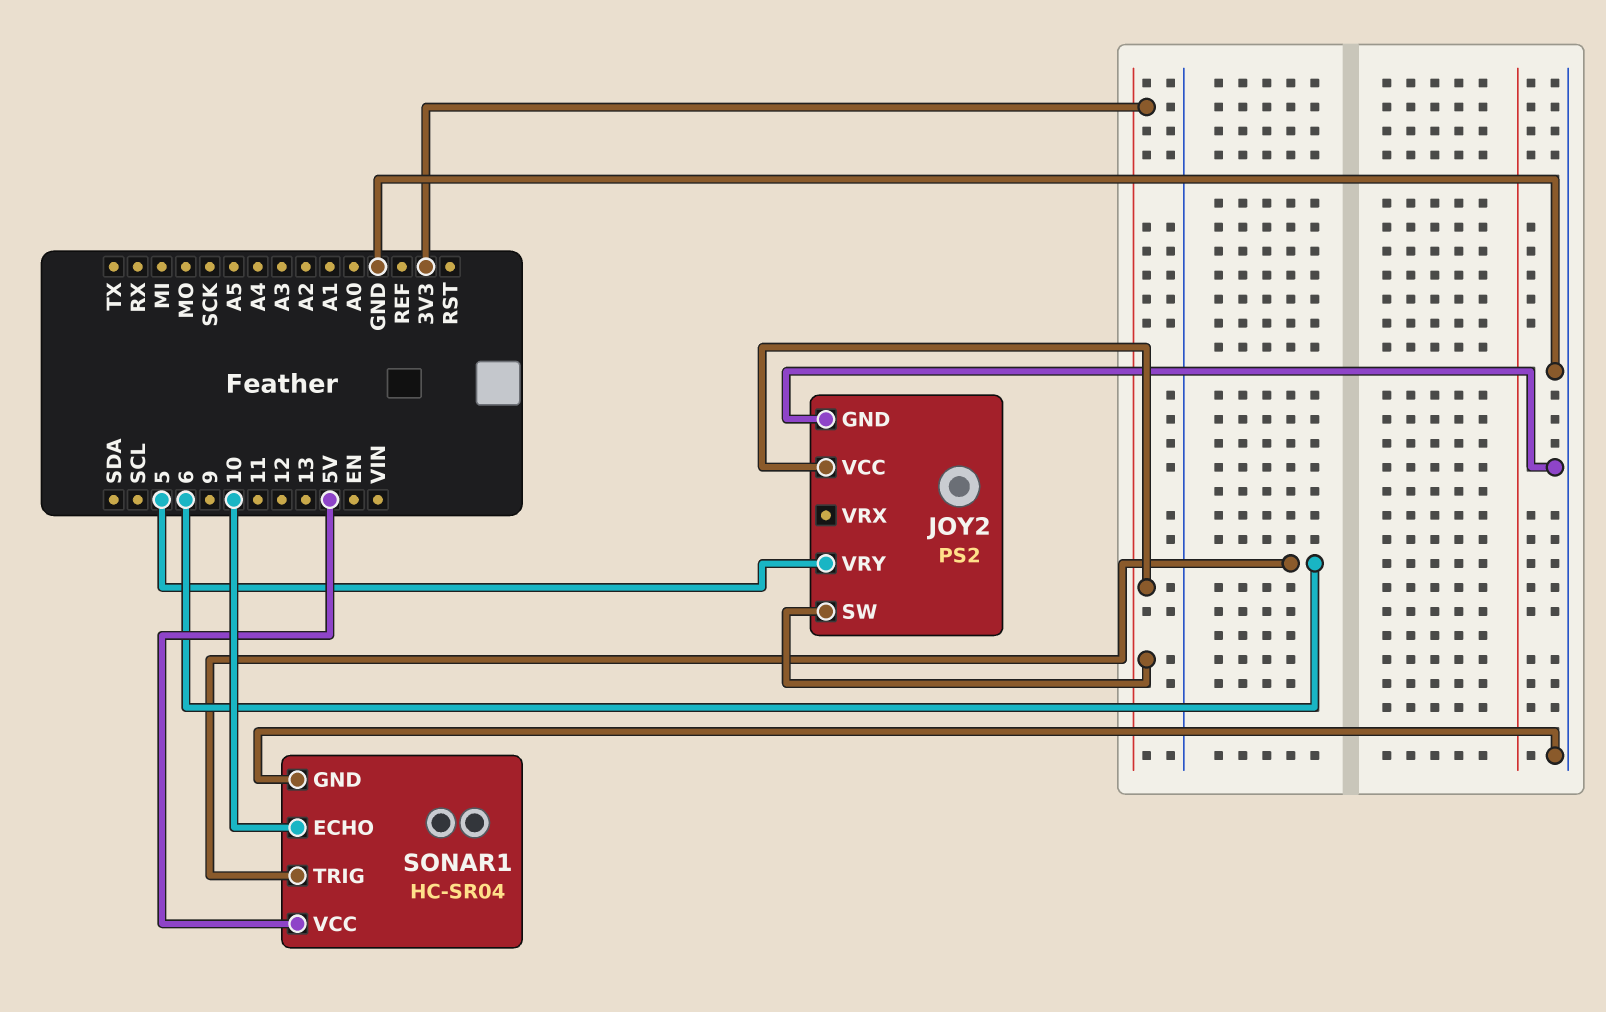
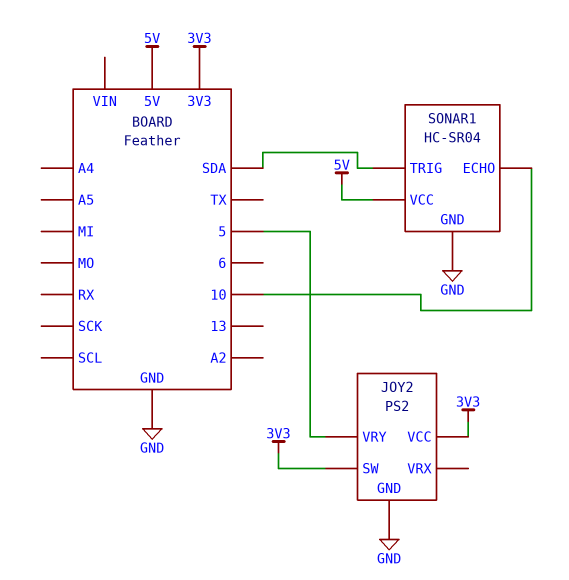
SONAR1 pin TRIG: 6 -> SDA

